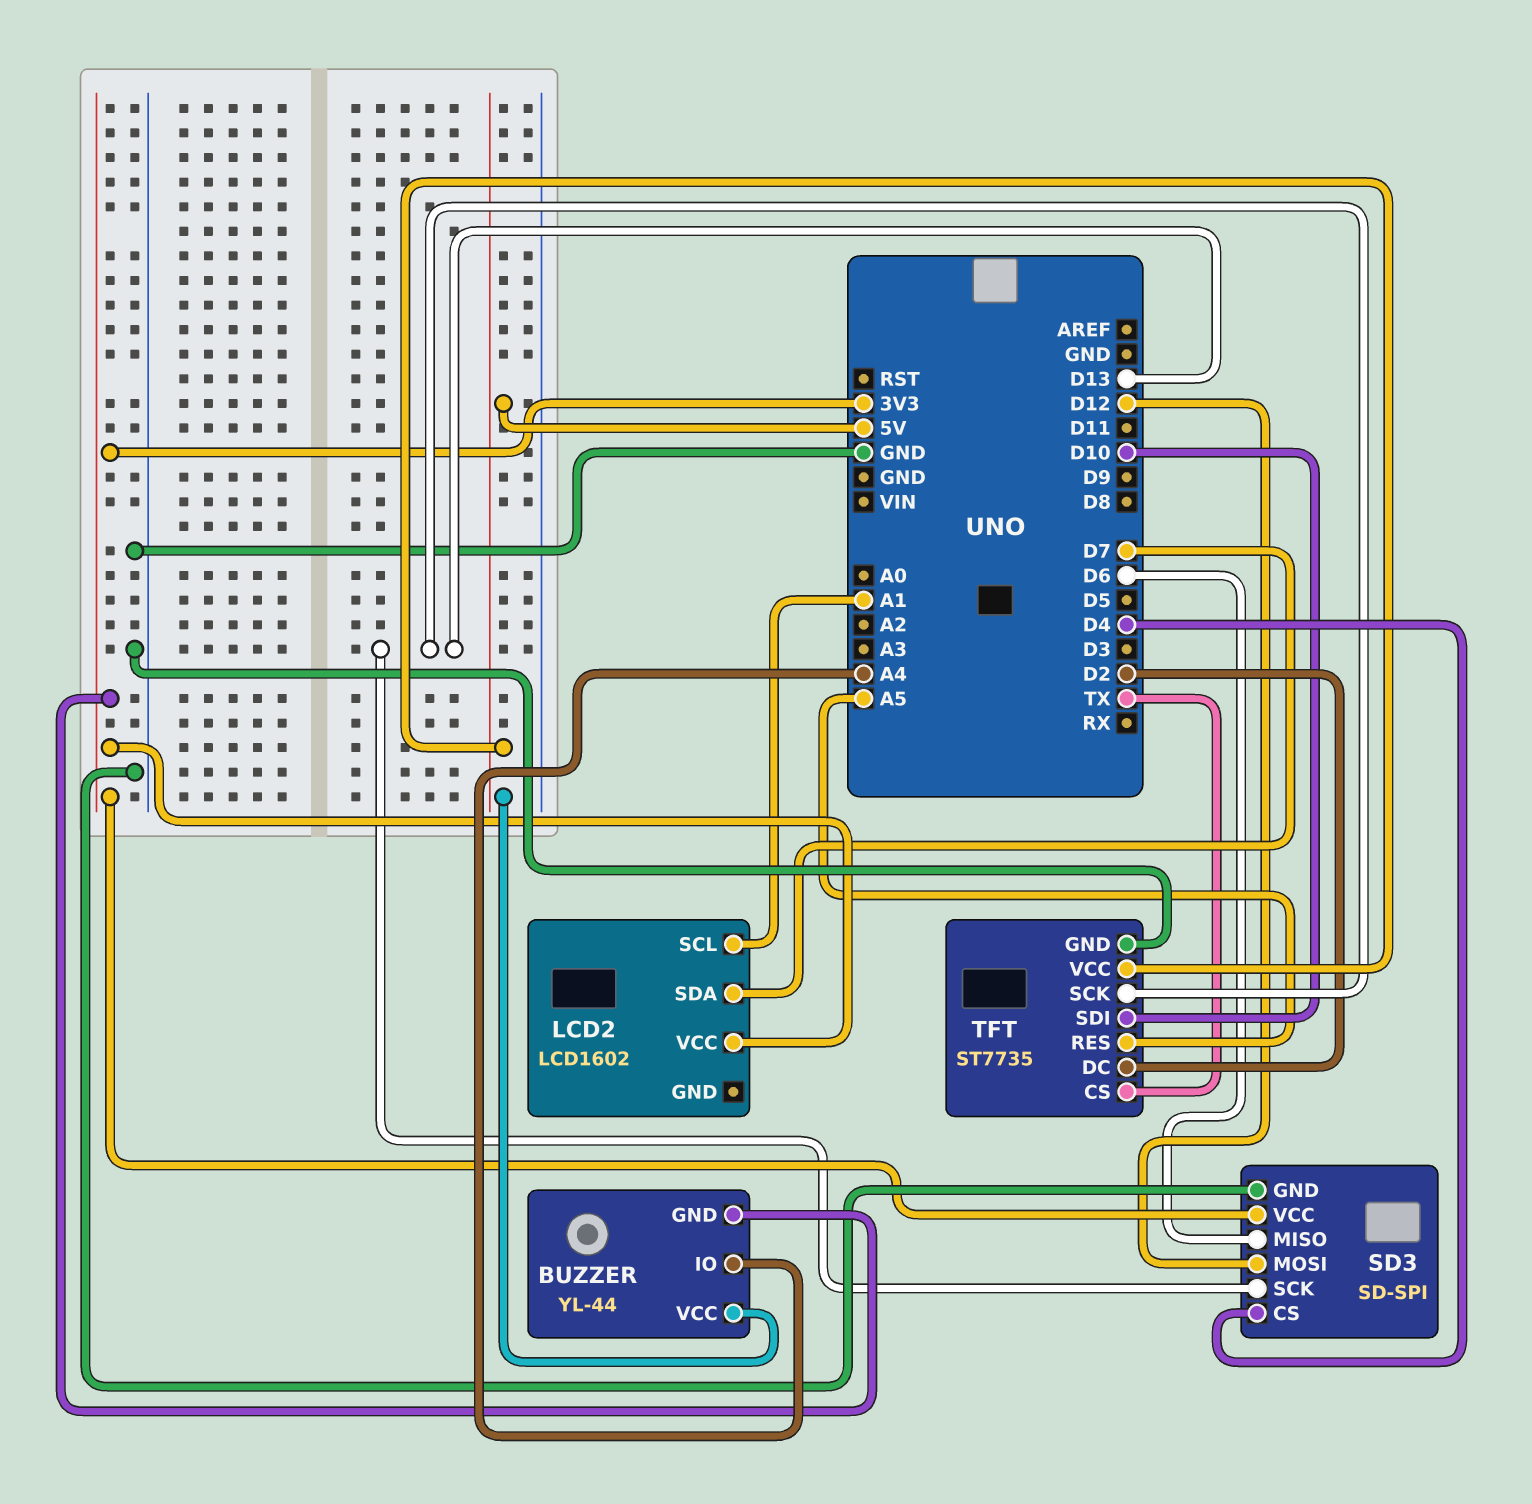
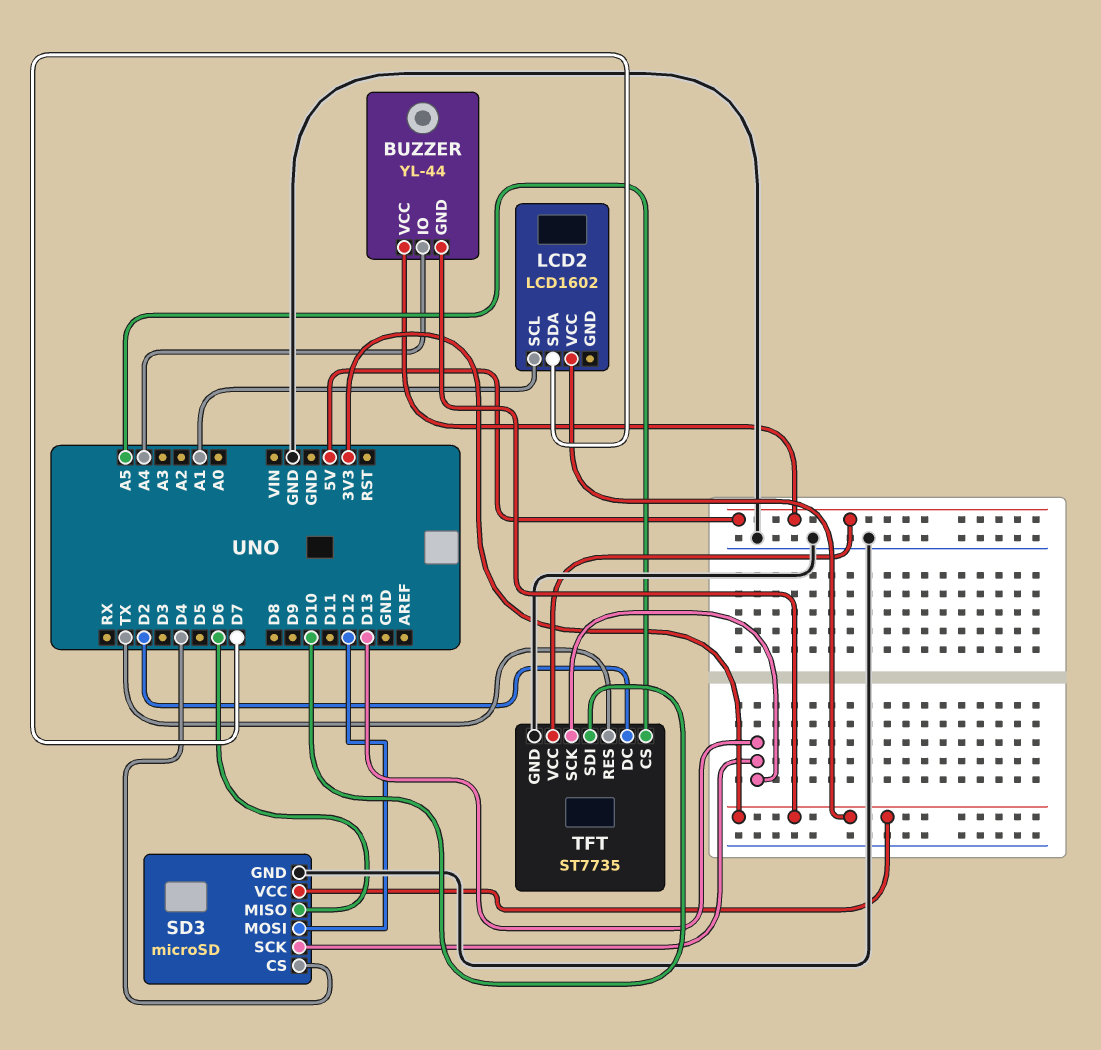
SD3: SD-SPI -> microSD
TFT pin CS: TX -> A5
TFT pin RES: A5 -> TX

